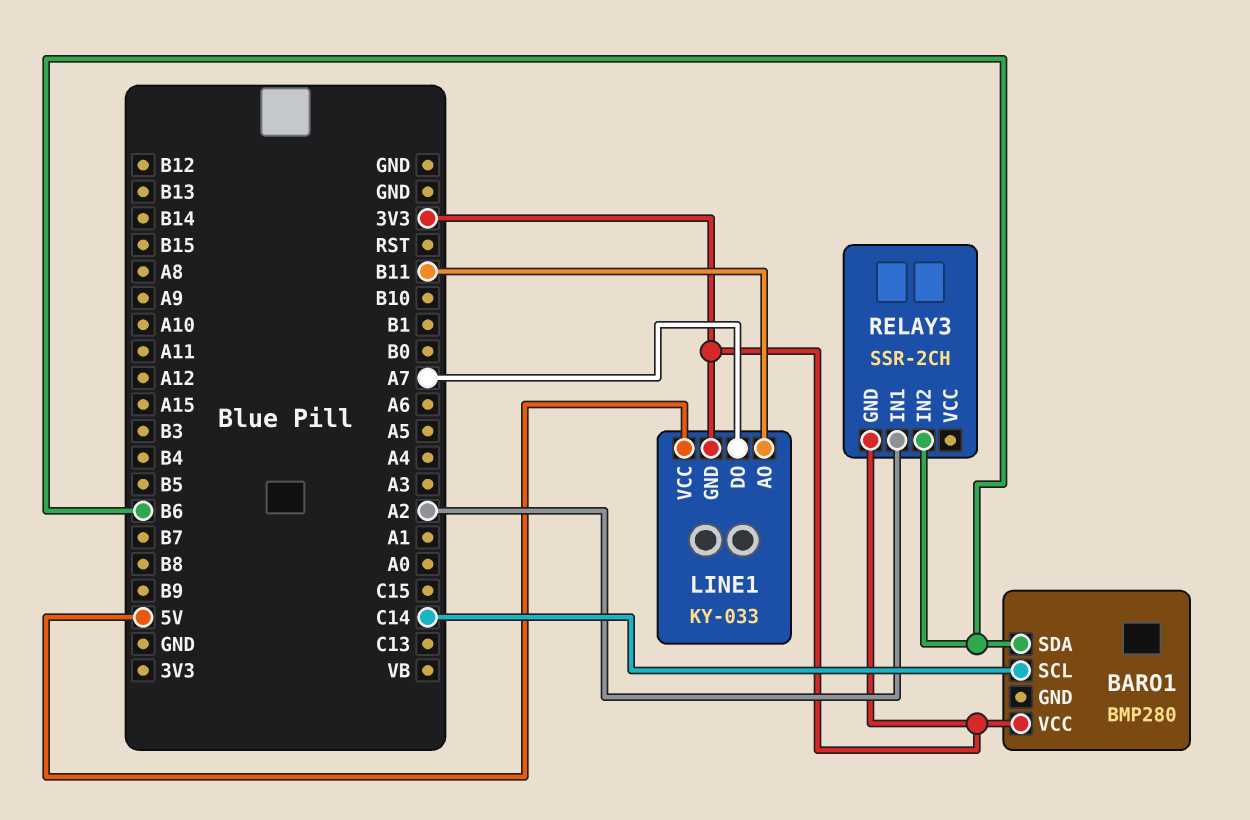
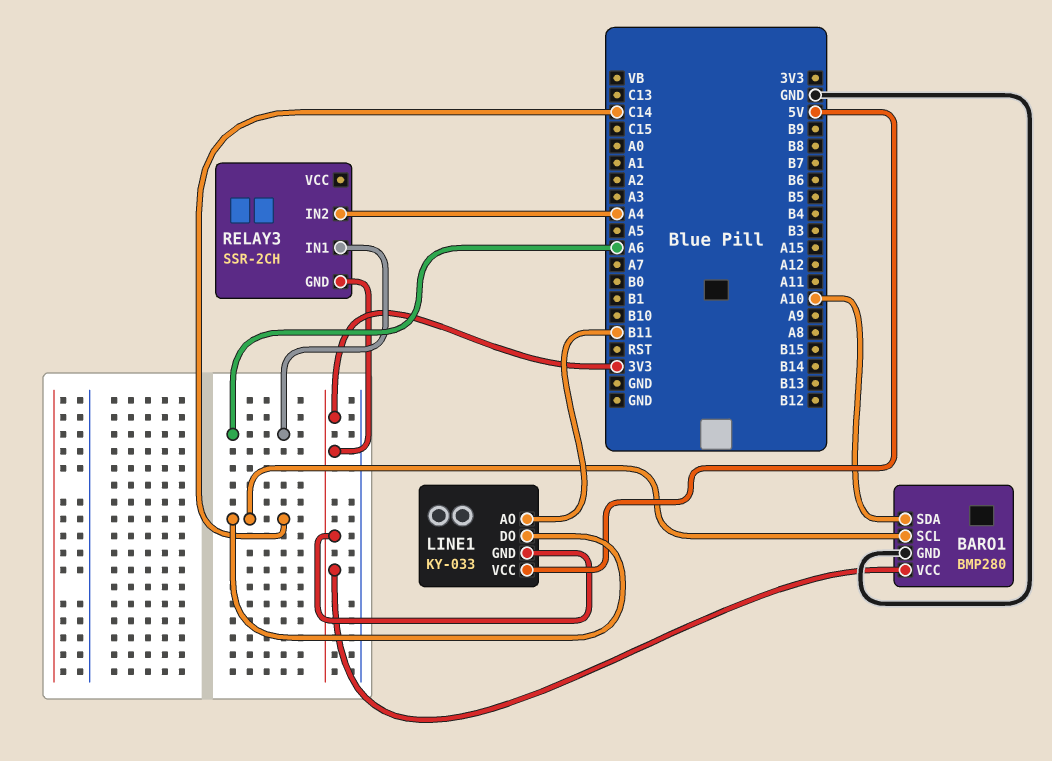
BARO1 pin GND: none -> GND
BARO1 pin SDA: B6 -> A10
LINE1 pin DO: A7 -> C14
RELAY3 pin IN1: A2 -> A6
RELAY3 pin IN2: B6 -> A4

